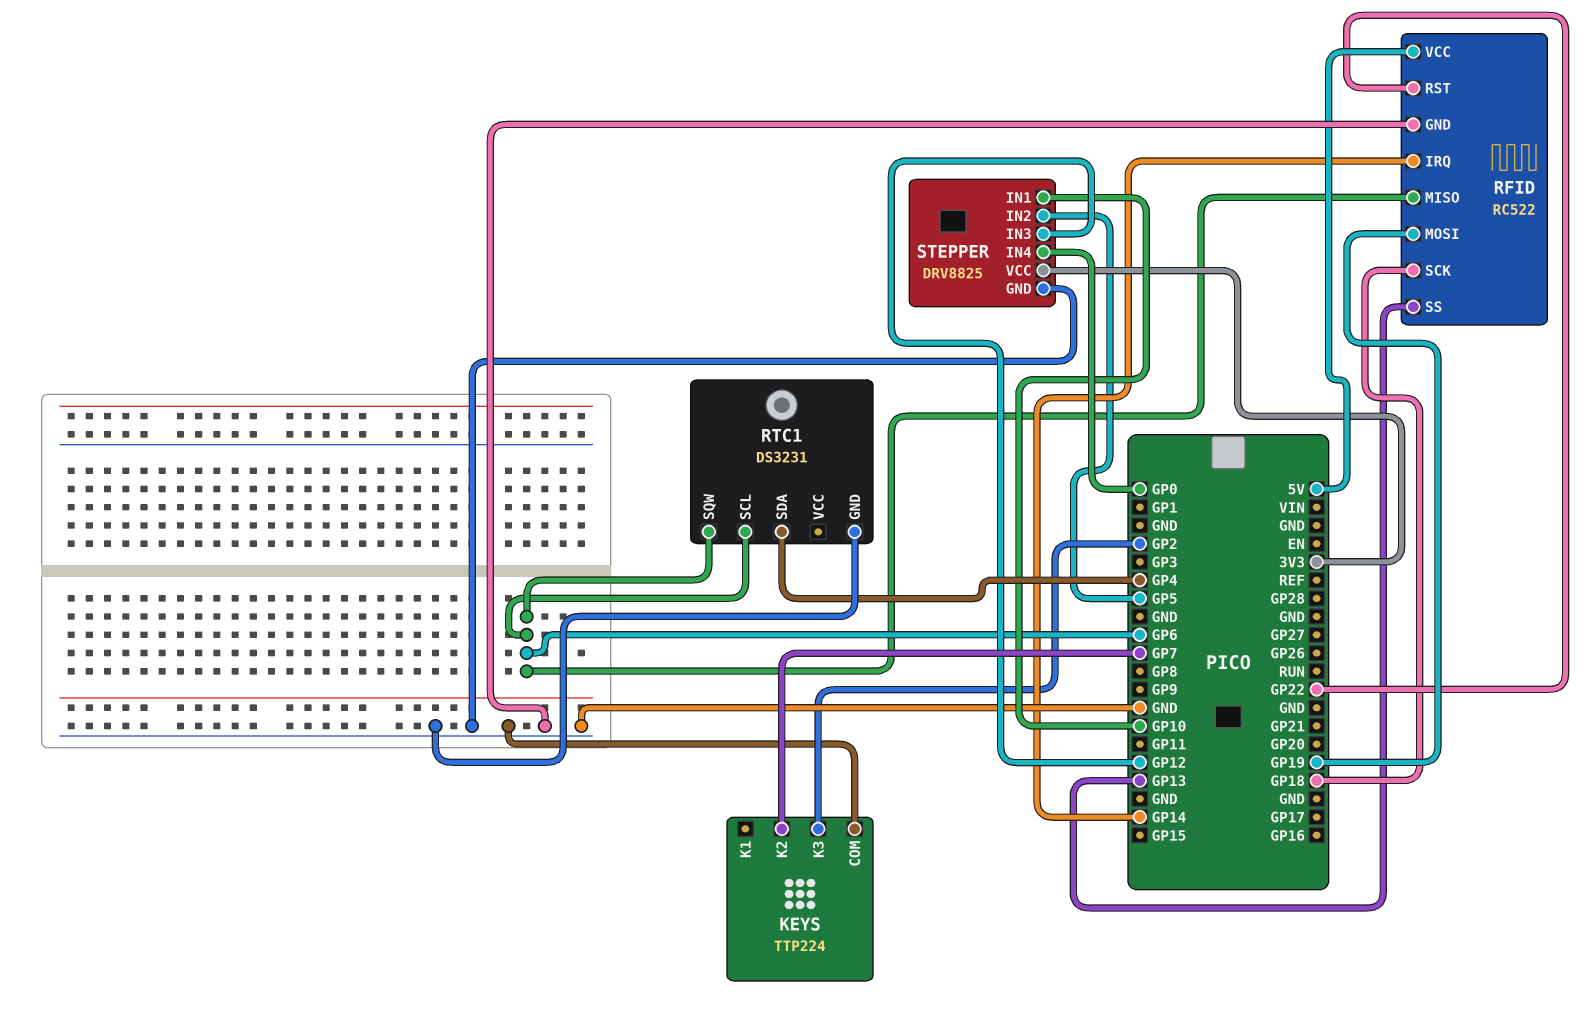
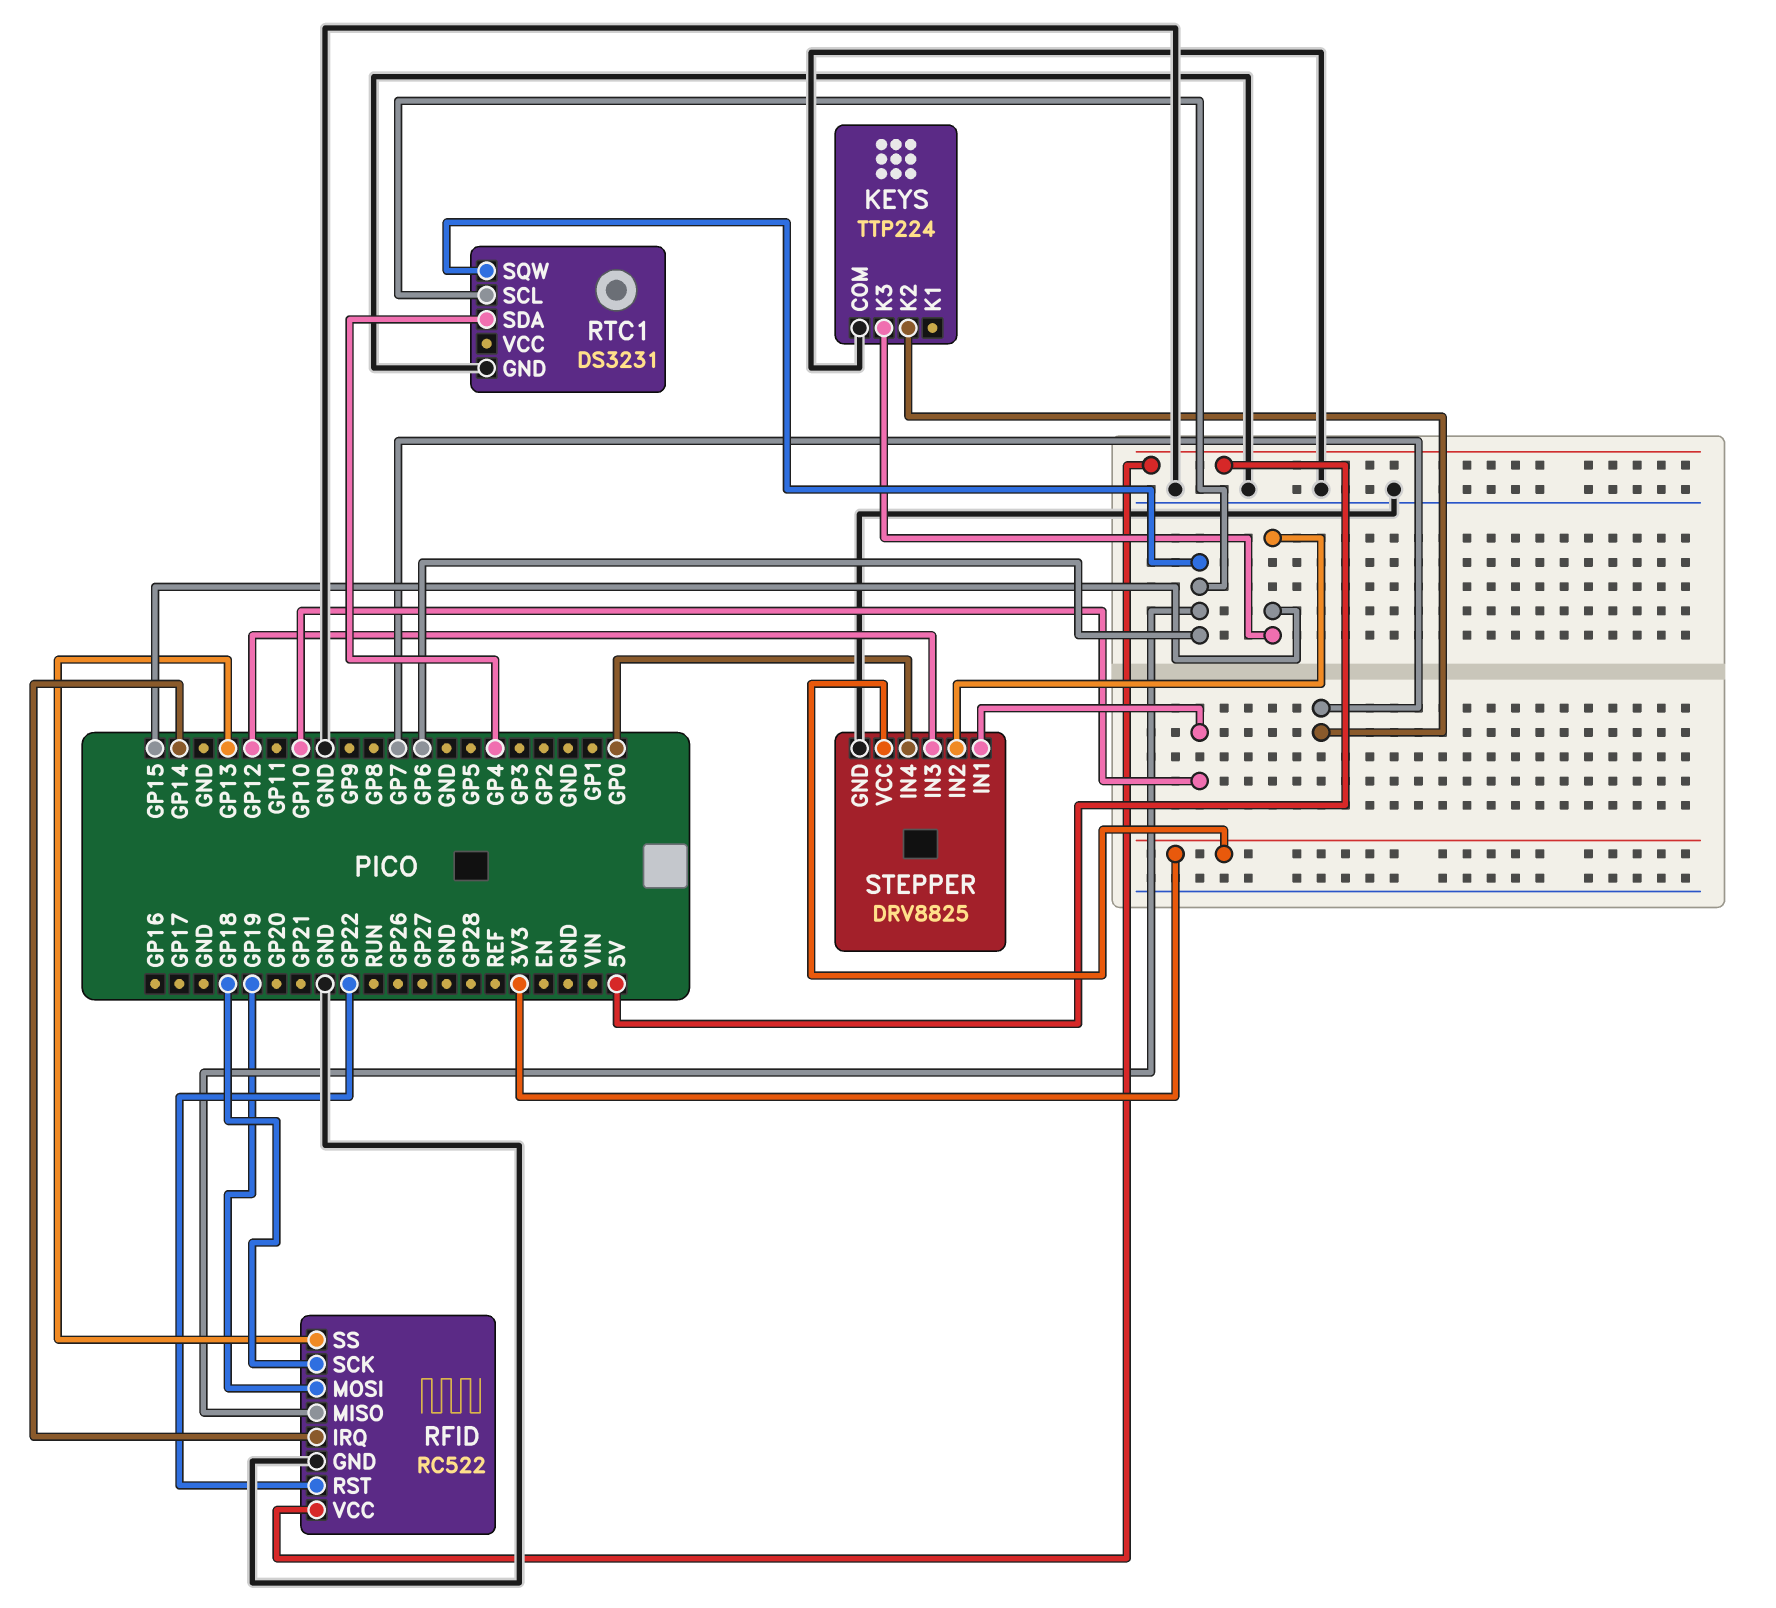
KEYS pin K3: GP2 -> GP15
STEPPER pin IN2: GP5 -> GP15

